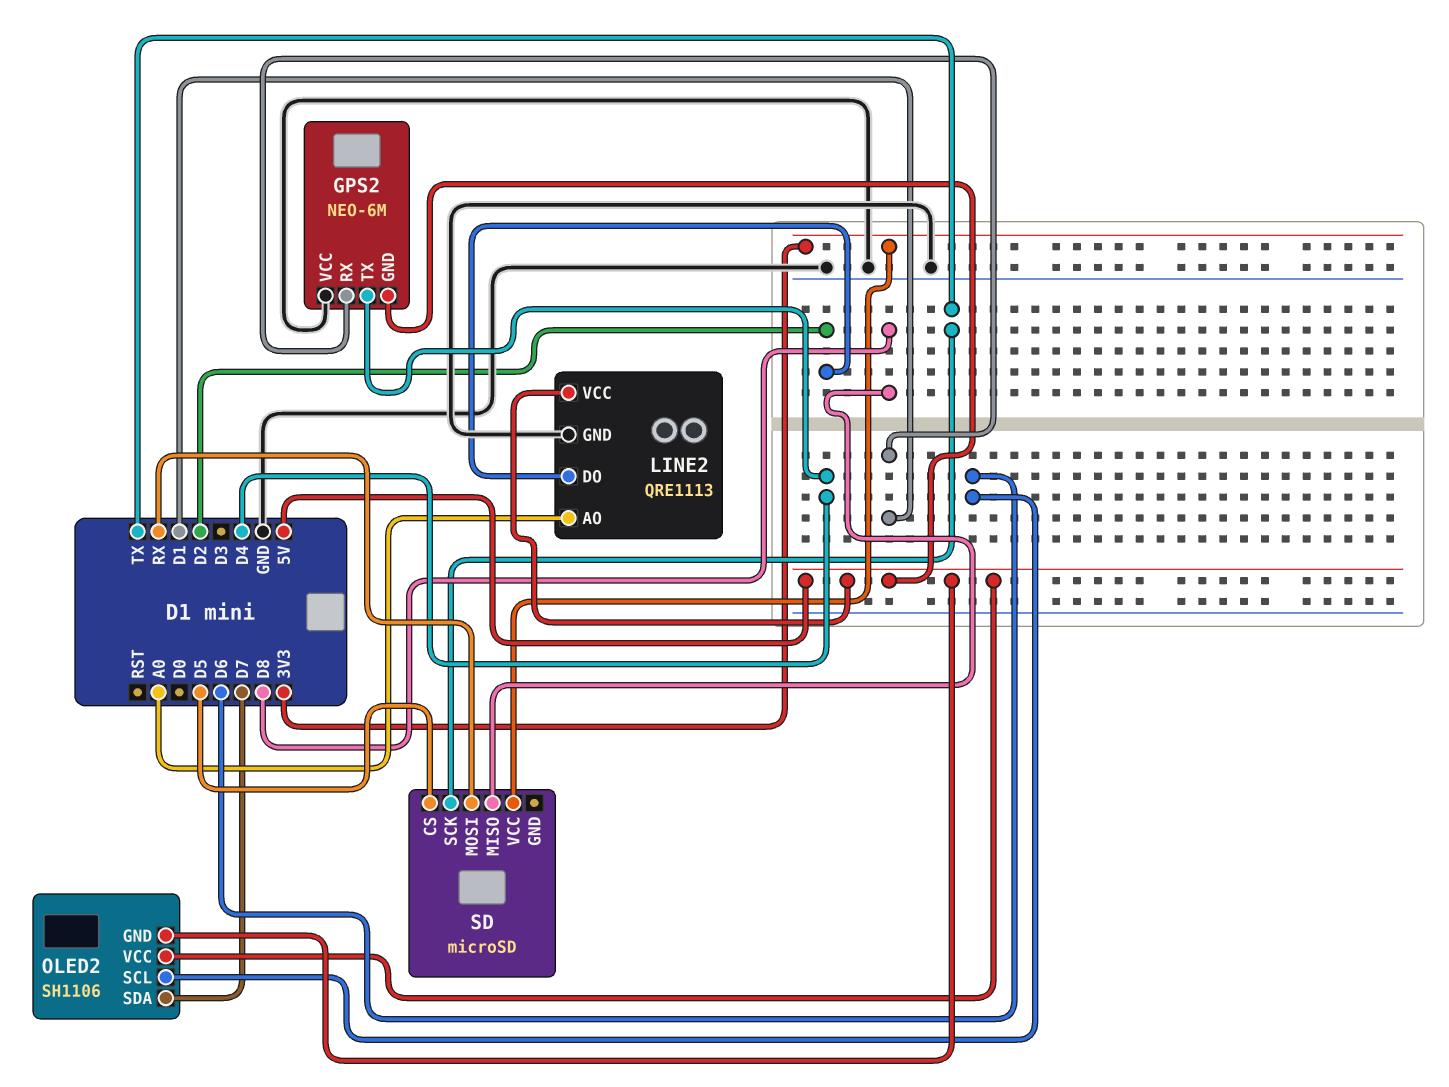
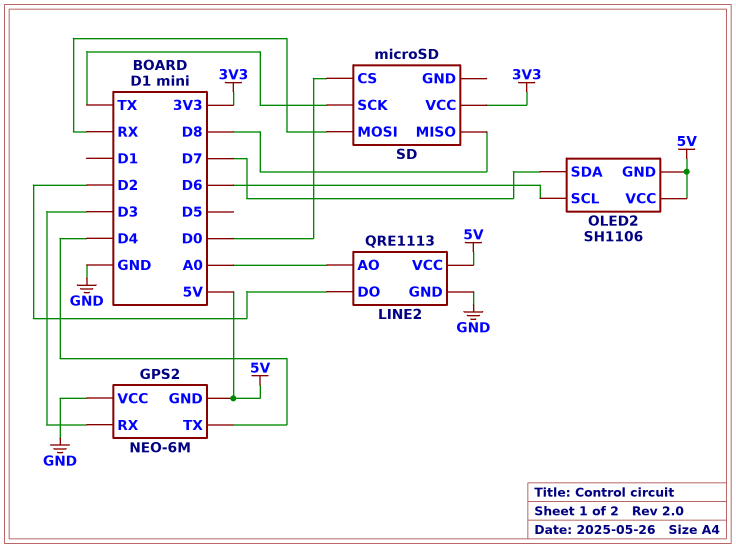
GPS2 pin RX: D1 -> D3
SD pin CS: D5 -> D0

